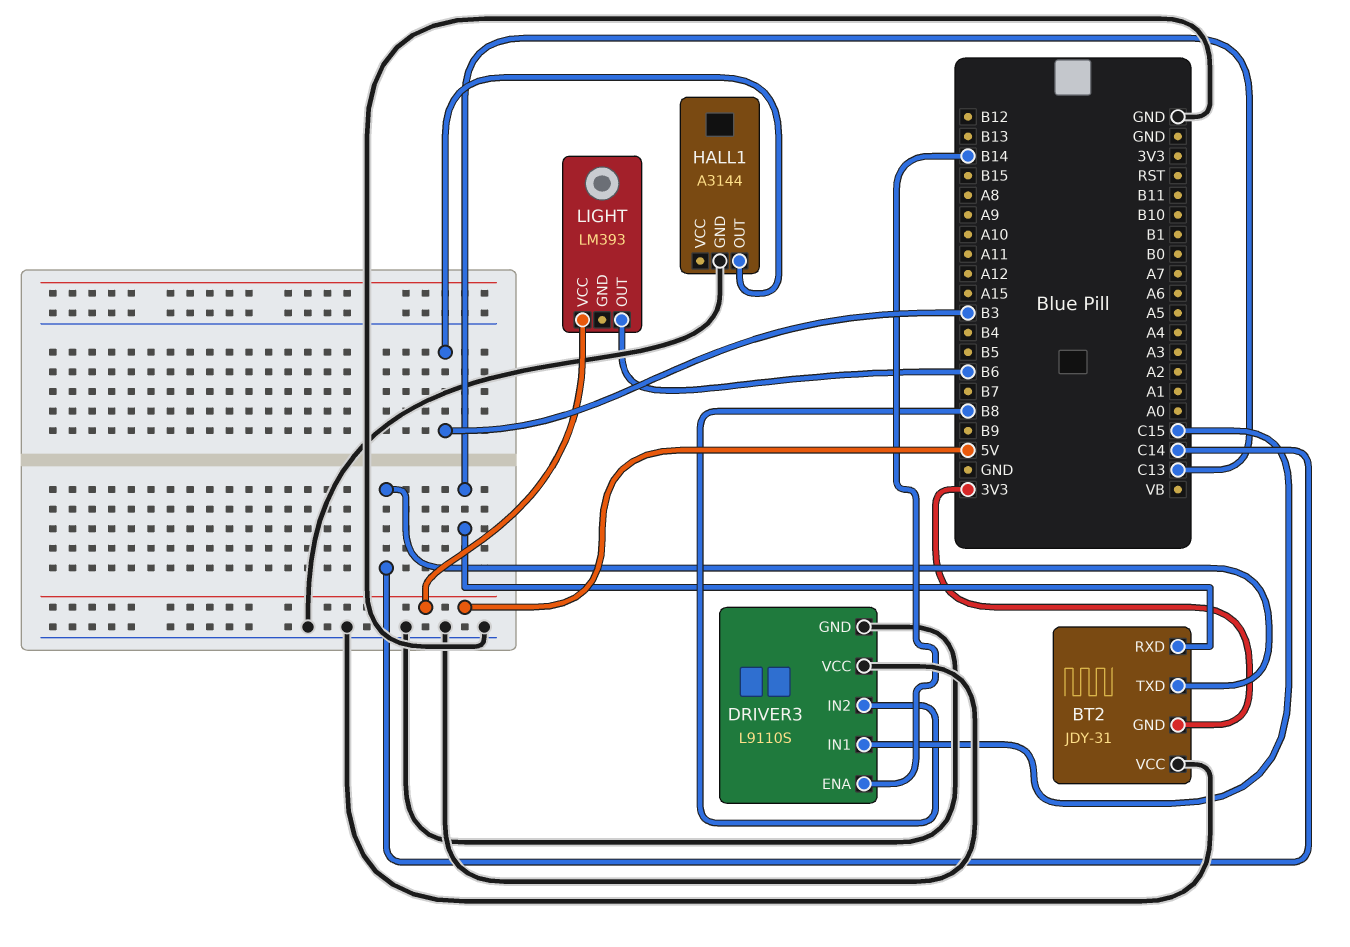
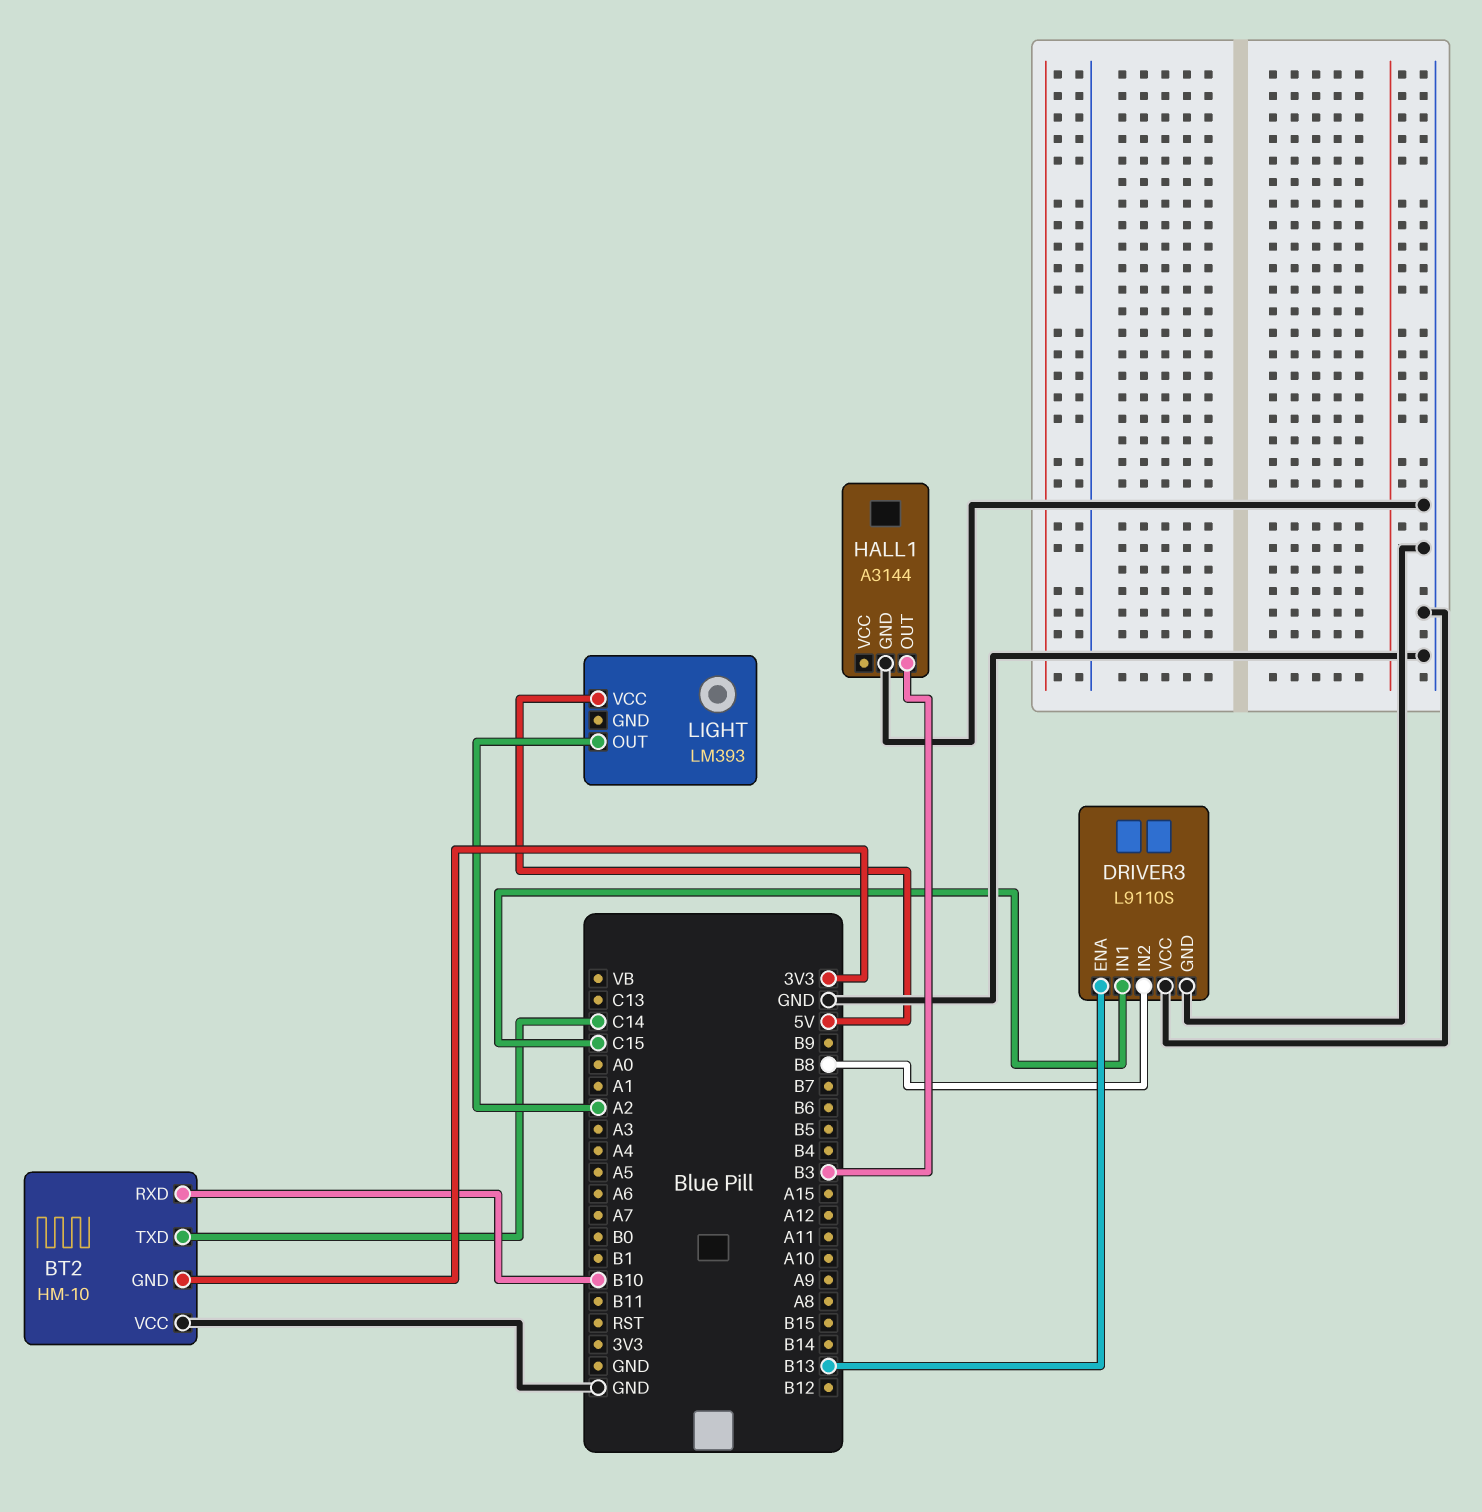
BT2: JDY-31 -> HM-10
BT2 pin RXD: C13 -> B10
DRIVER3 pin ENA: B14 -> B13
LIGHT pin OUT: B6 -> A2

